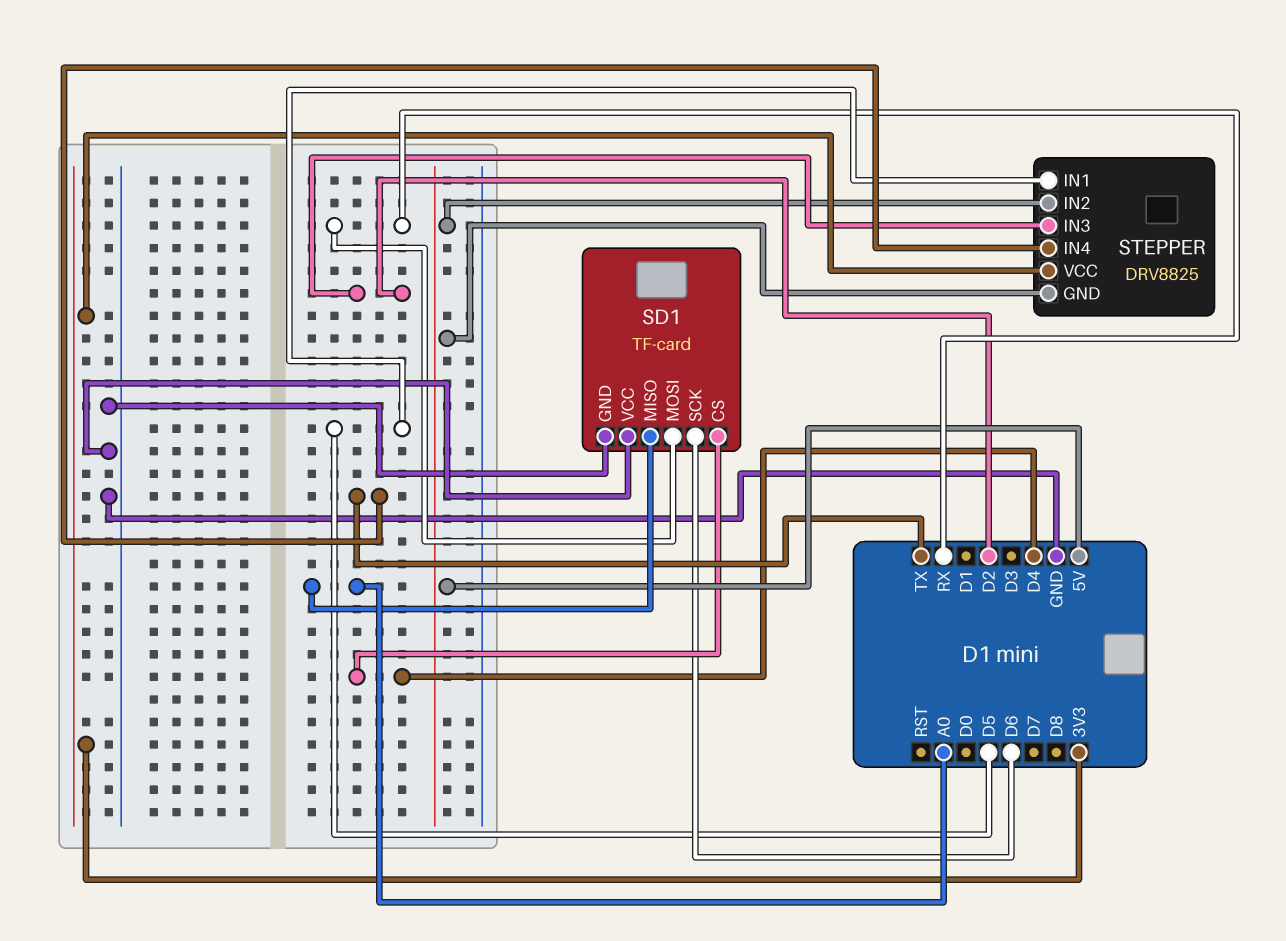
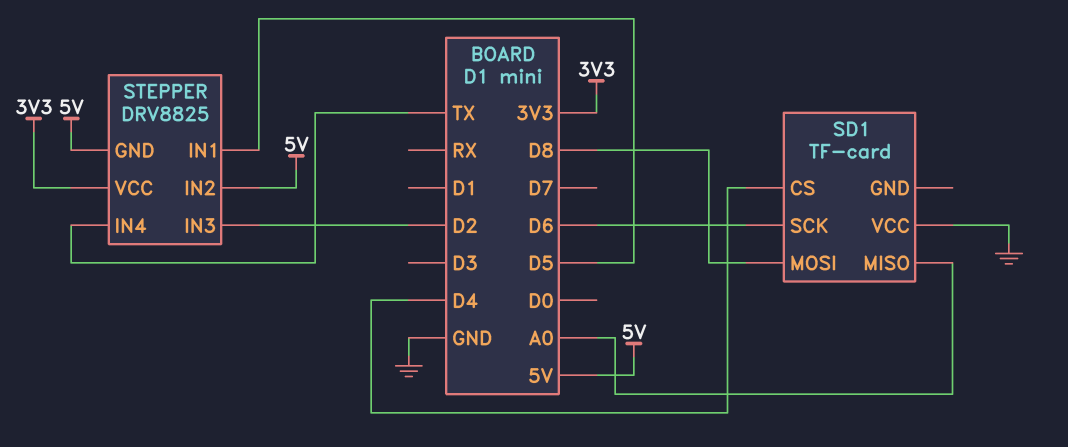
SD1 pin GND: GND -> none
SD1 pin MOSI: RX -> D8

